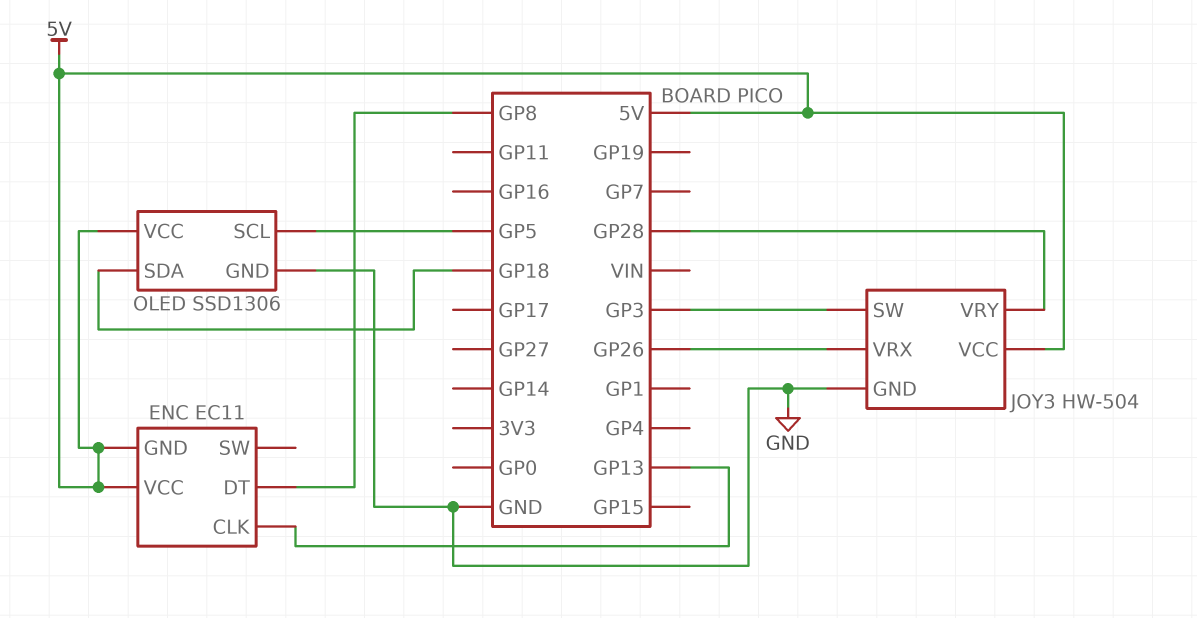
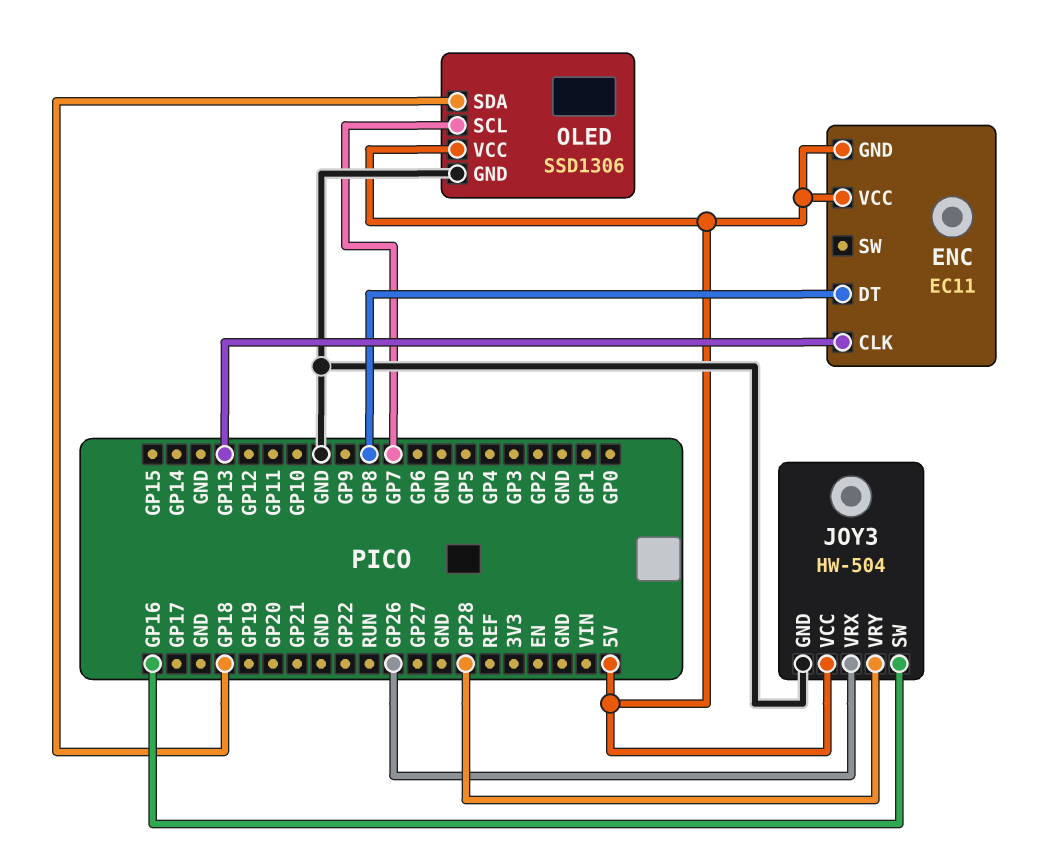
JOY3 pin SW: GP3 -> GP16
OLED pin SCL: GP5 -> GP7

